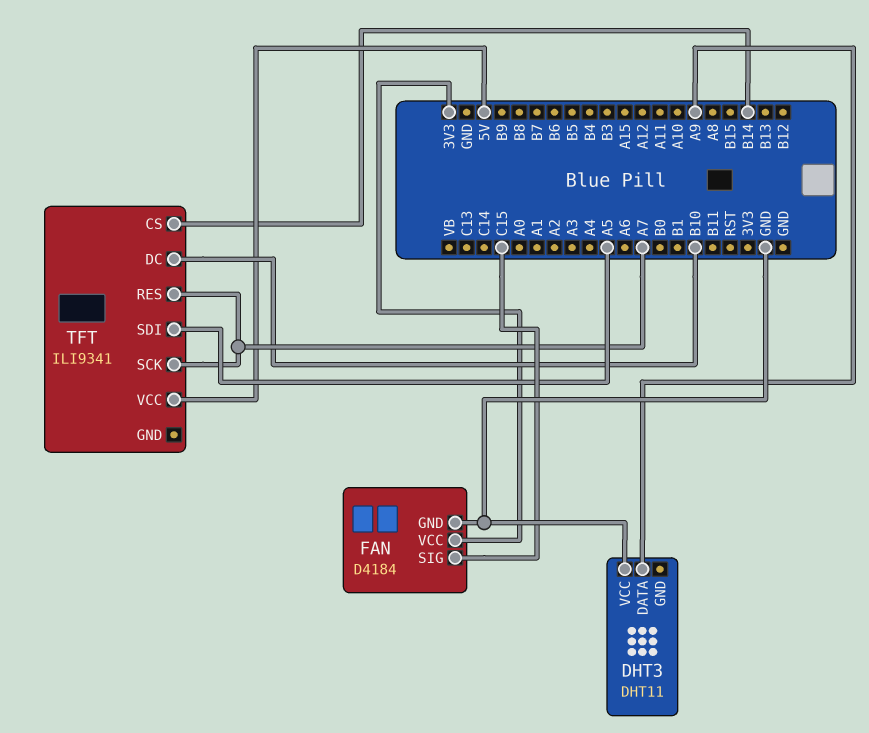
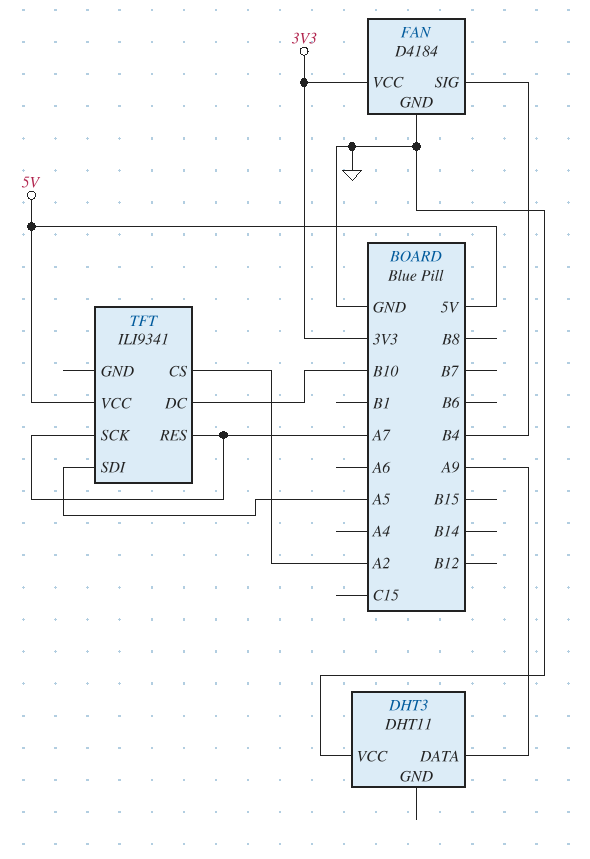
FAN pin SIG: C15 -> B4
TFT pin CS: B14 -> A2

